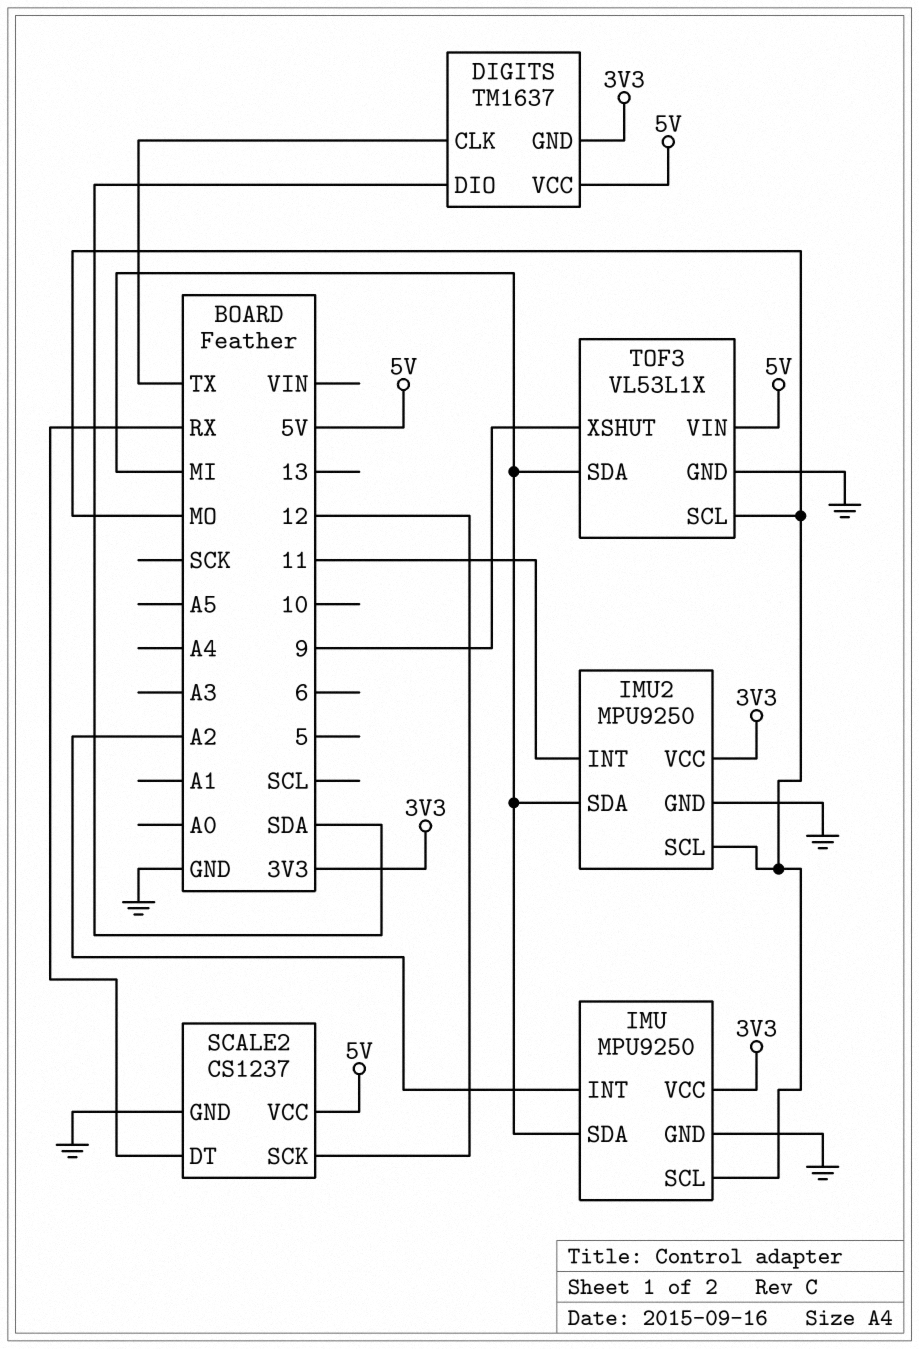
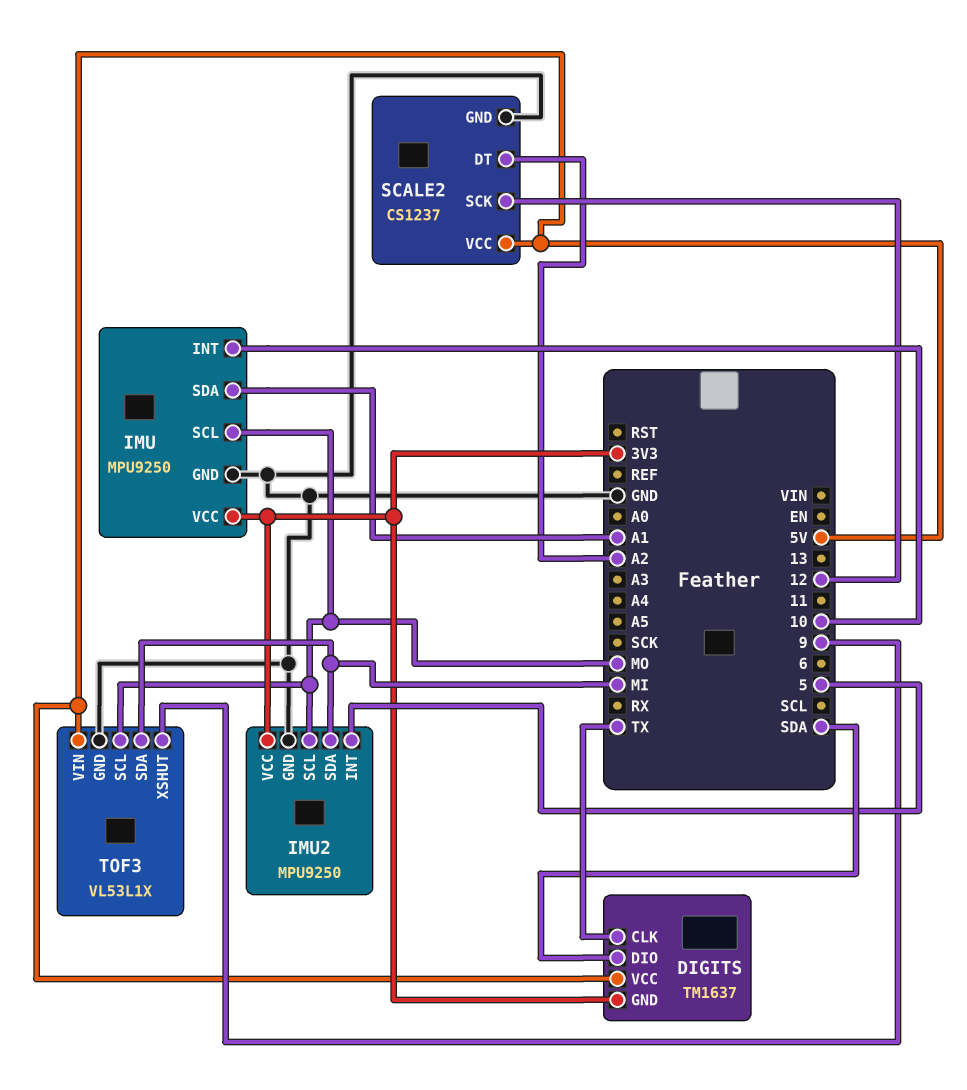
IMU pin INT: A2 -> 10
IMU pin SDA: MI -> A1
IMU2 pin INT: 11 -> 5
SCALE2 pin DT: RX -> A2

